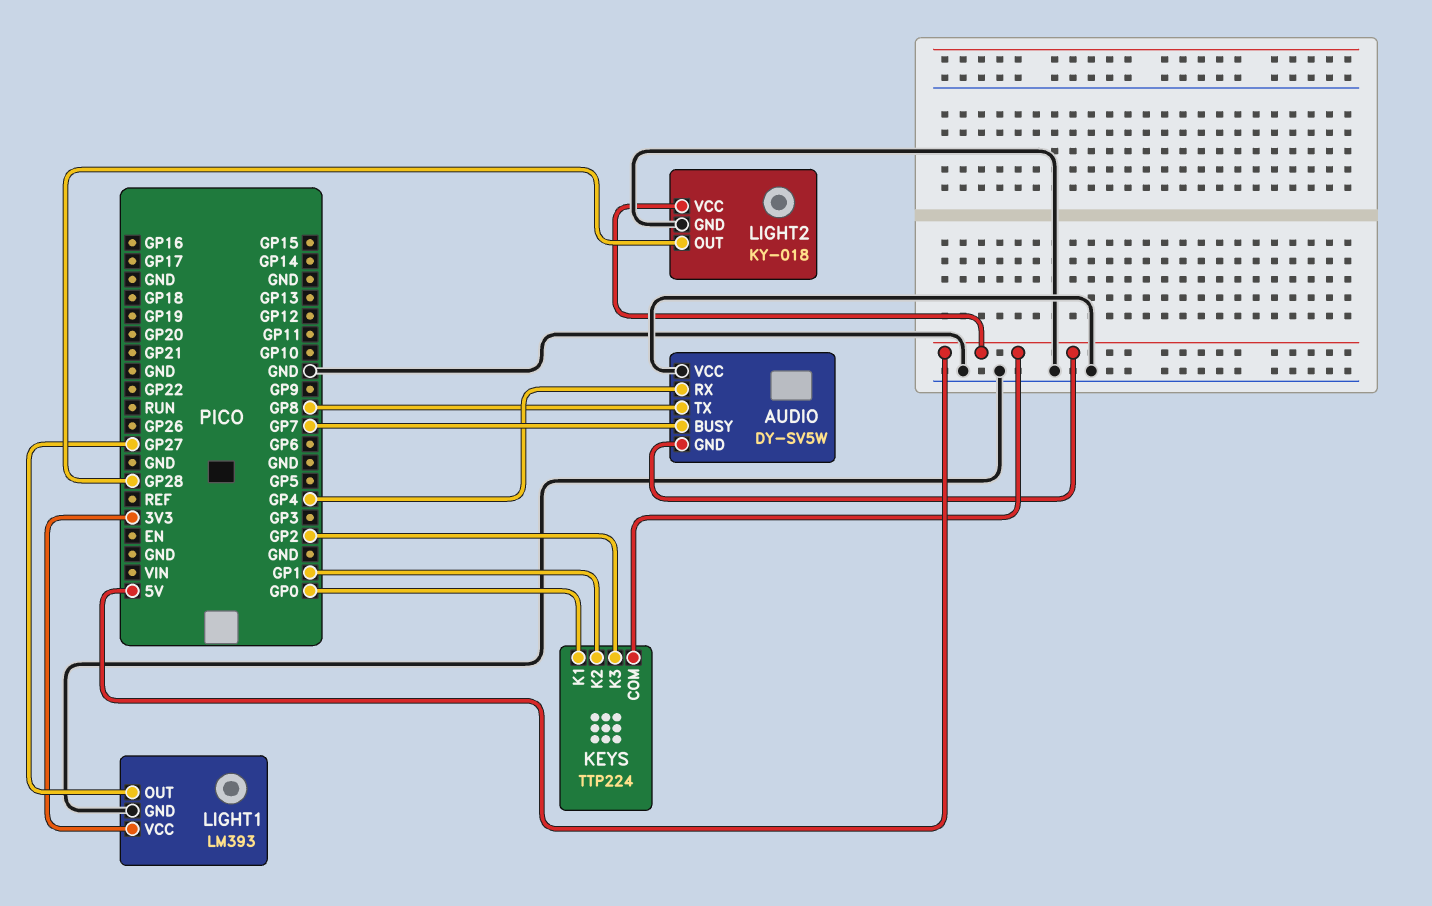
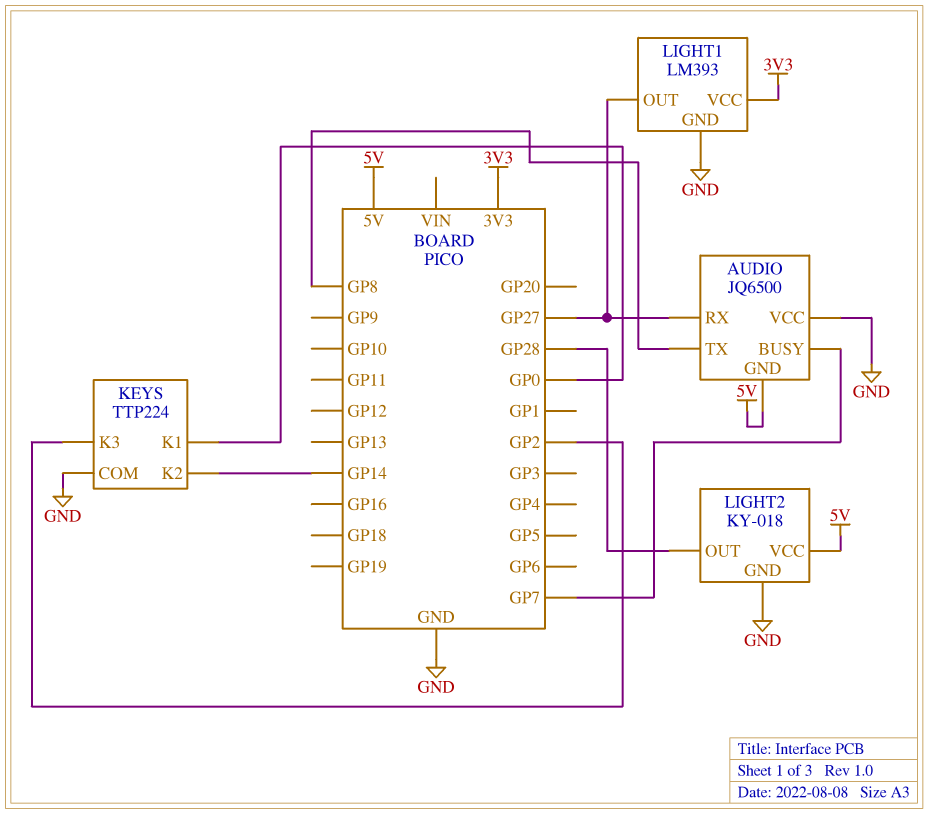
AUDIO: DY-SV5W -> JQ6500
AUDIO pin RX: GP4 -> GP27
KEYS pin COM: 5V -> GND
KEYS pin K2: GP1 -> GP14

